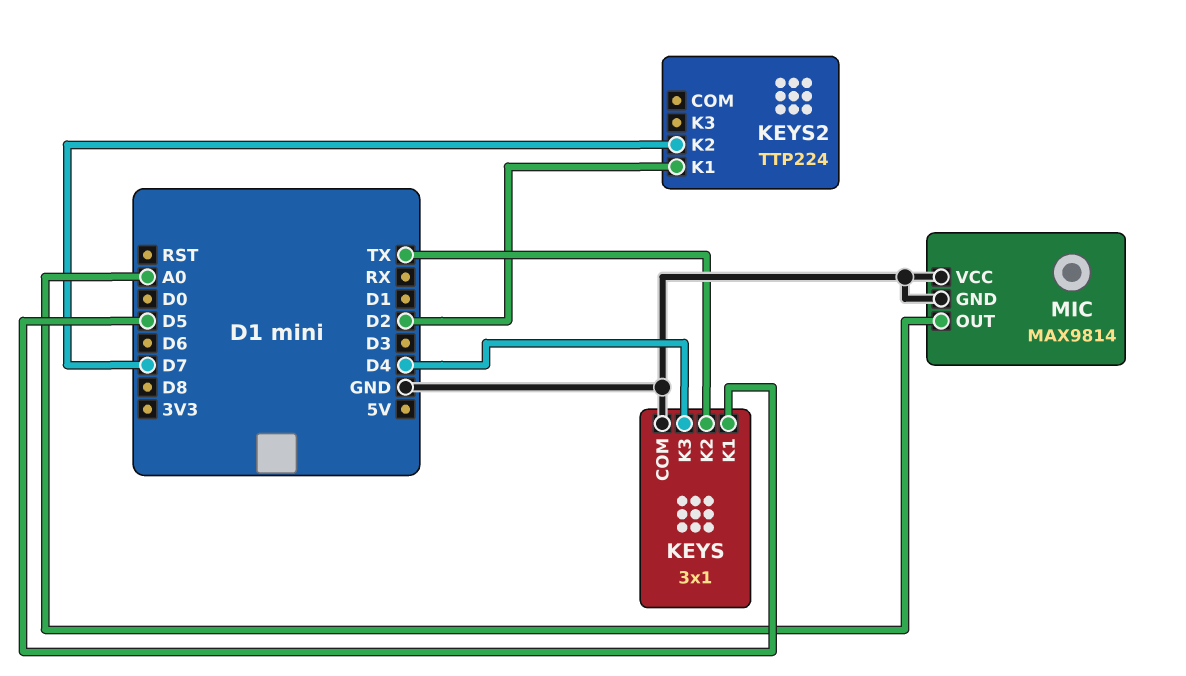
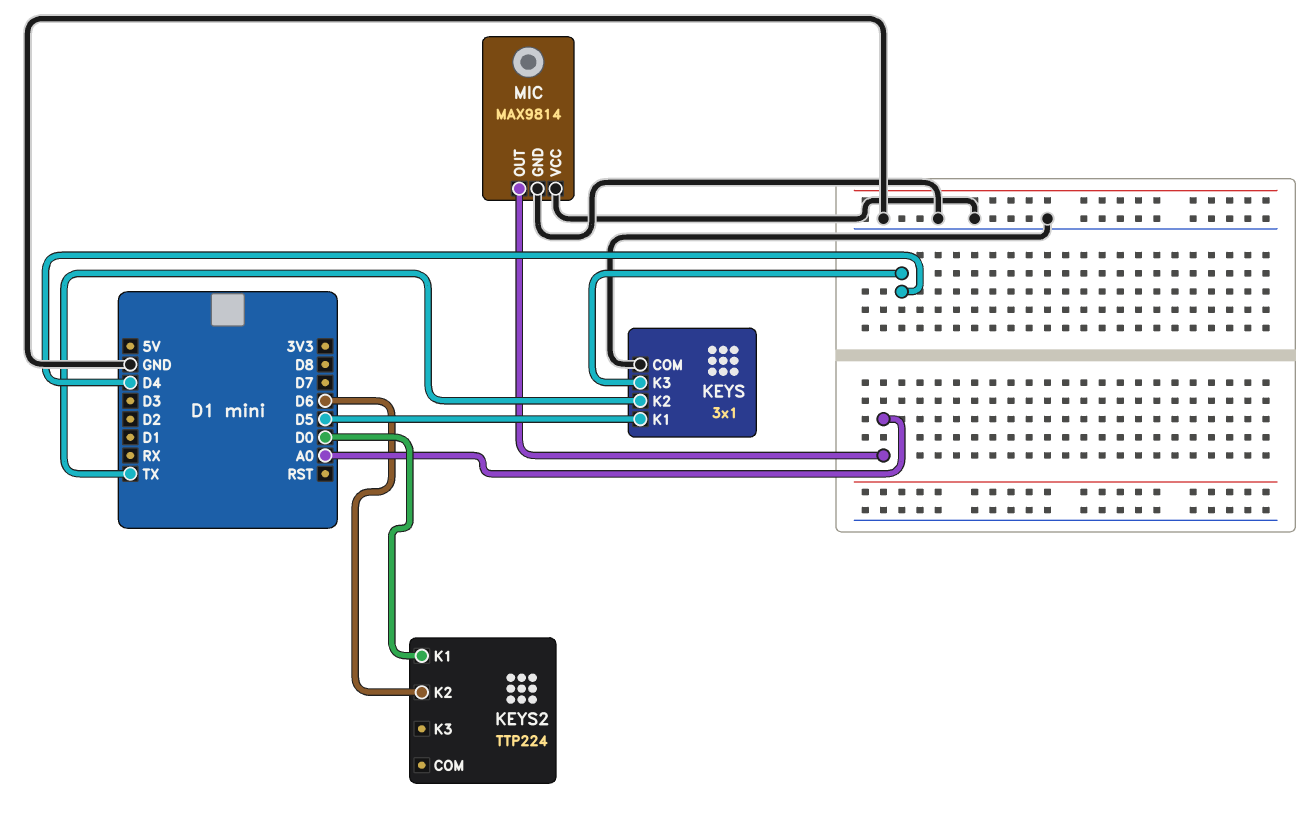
KEYS2 pin K1: D2 -> D0
KEYS2 pin K2: D7 -> D6

